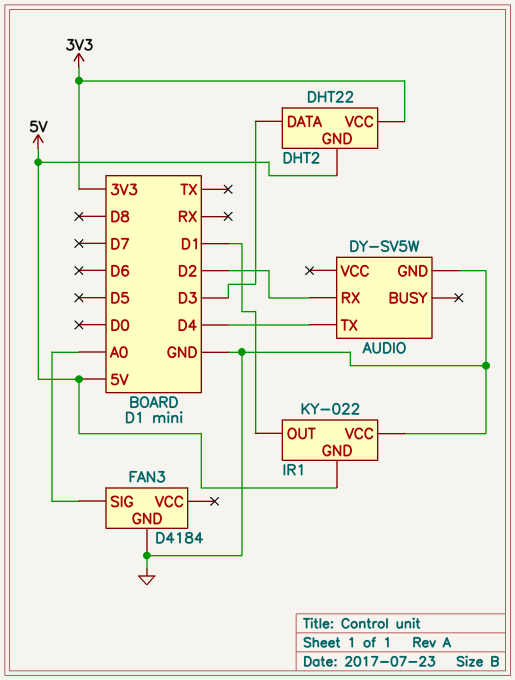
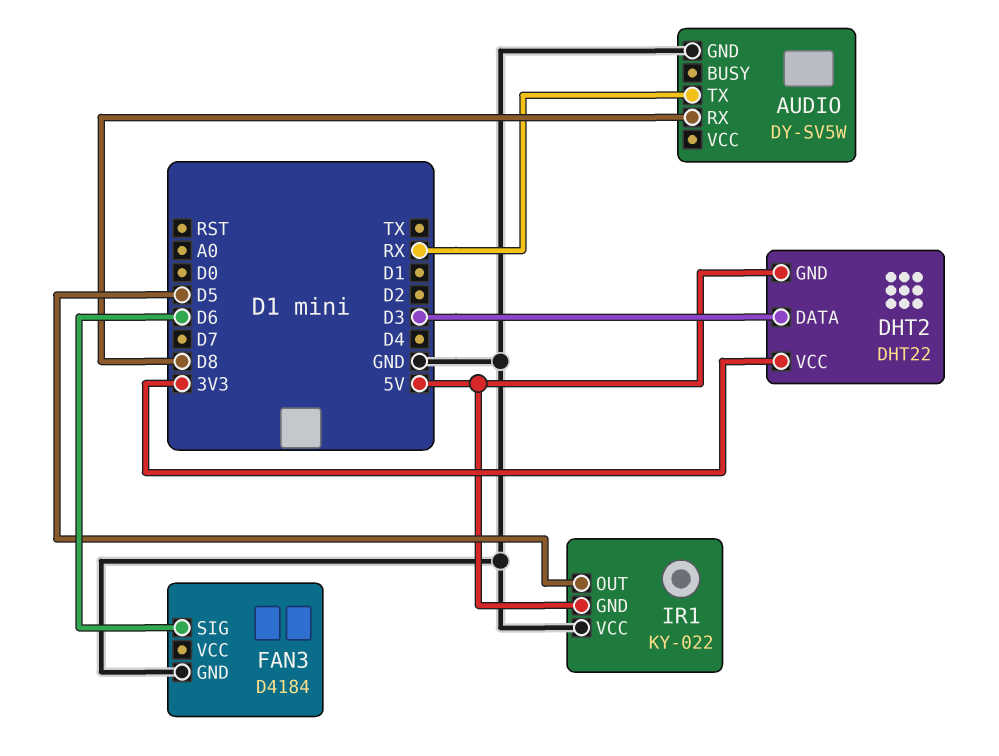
AUDIO pin RX: D2 -> D8
AUDIO pin TX: D4 -> RX
FAN3 pin SIG: A0 -> D6
IR1 pin OUT: D1 -> D5

